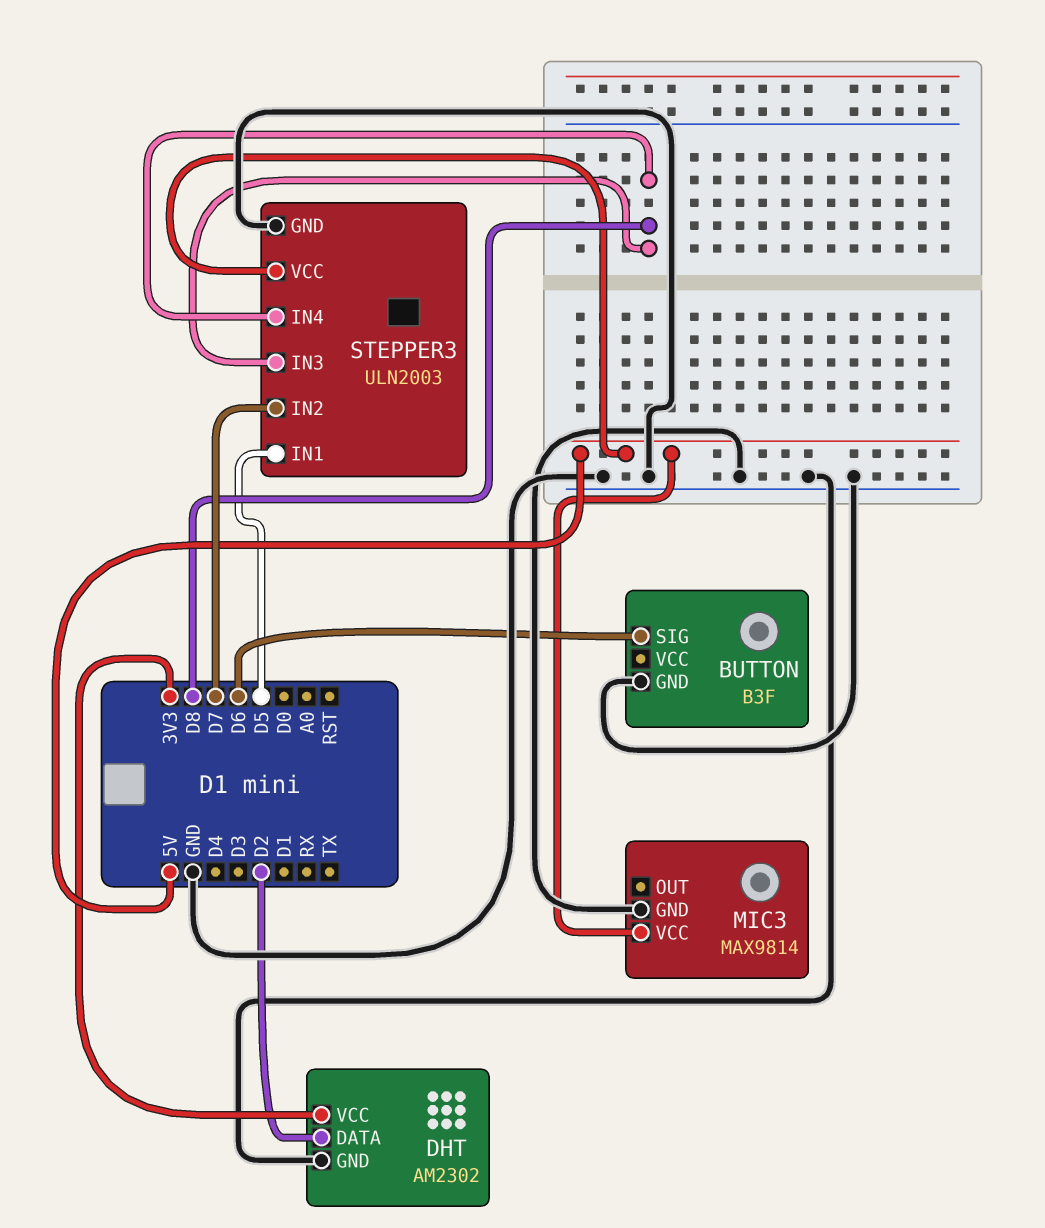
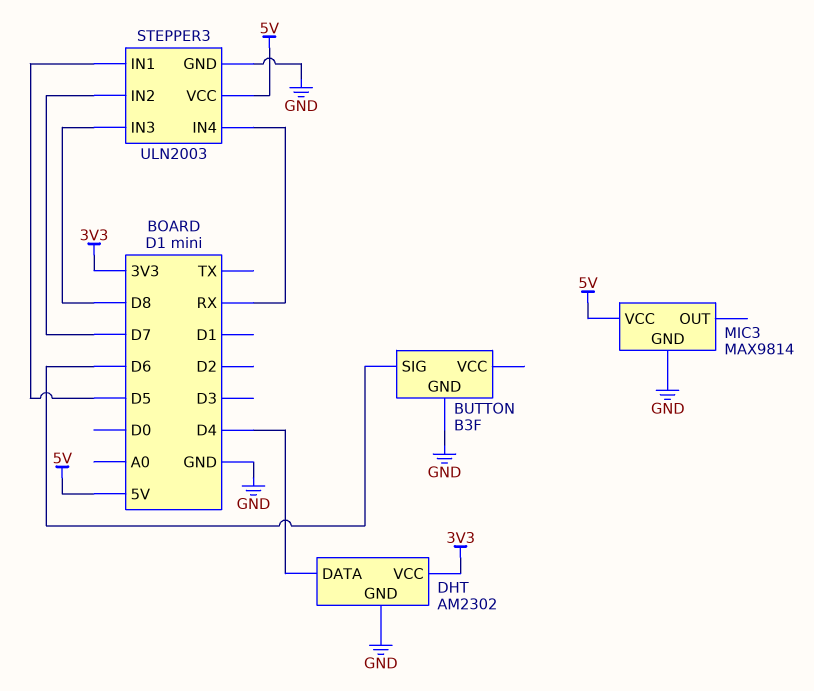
DHT pin DATA: D2 -> D4
STEPPER3 pin IN4: D8 -> RX

